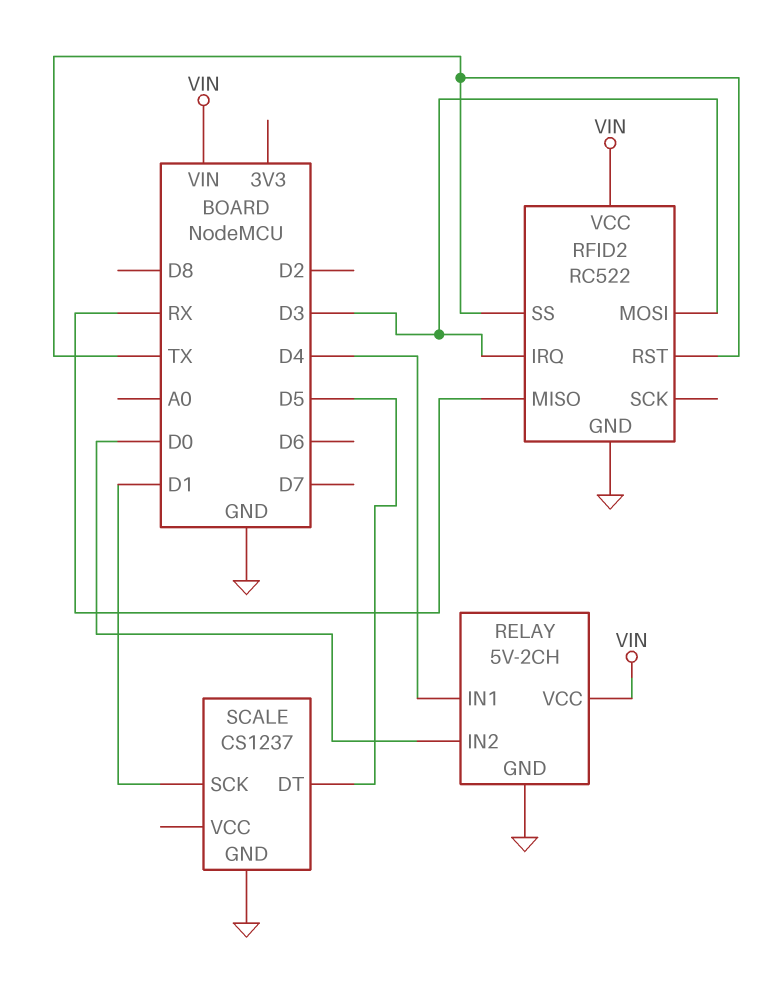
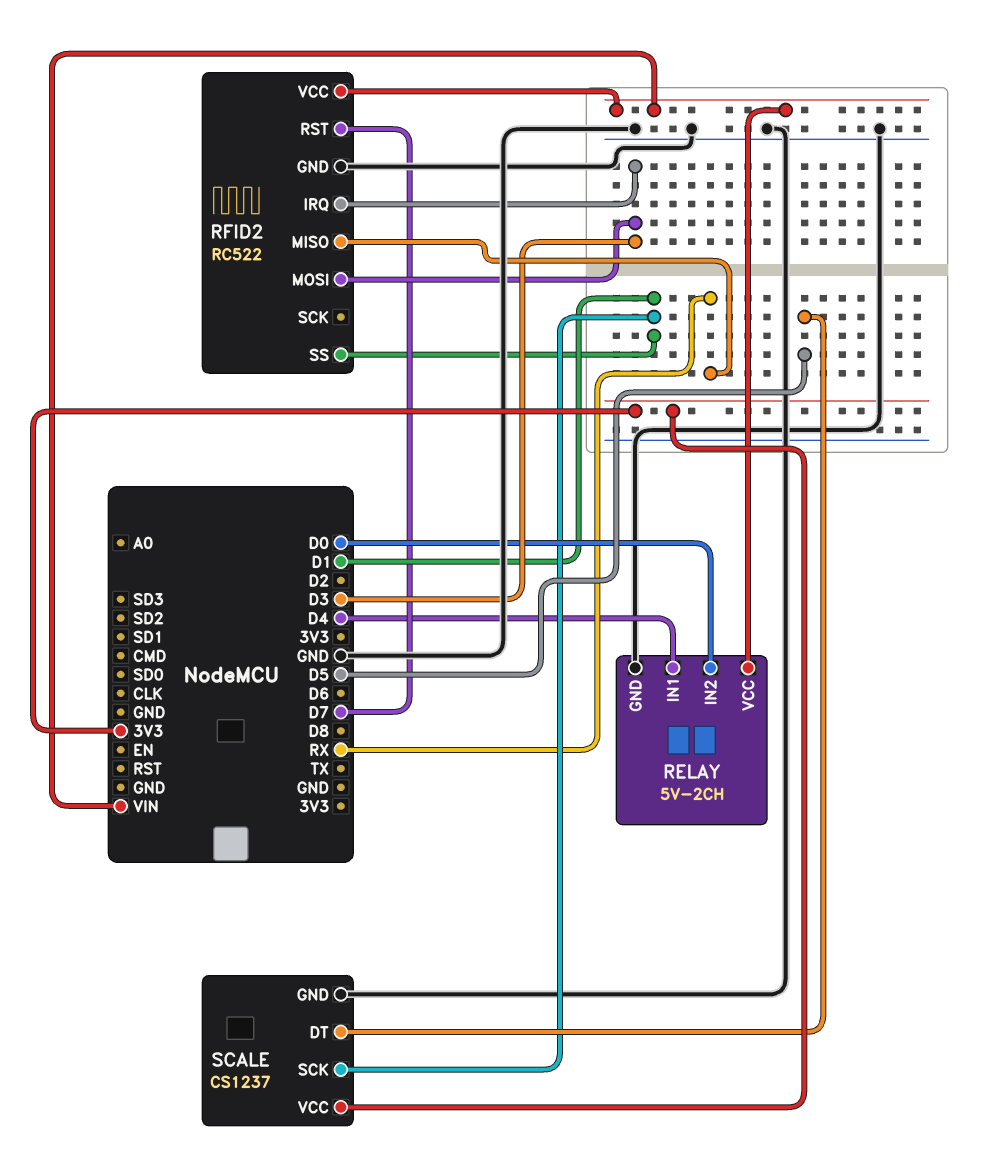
RFID2 pin RST: TX -> D7
RFID2 pin SS: TX -> D1
SCALE pin VCC: none -> 3V3

